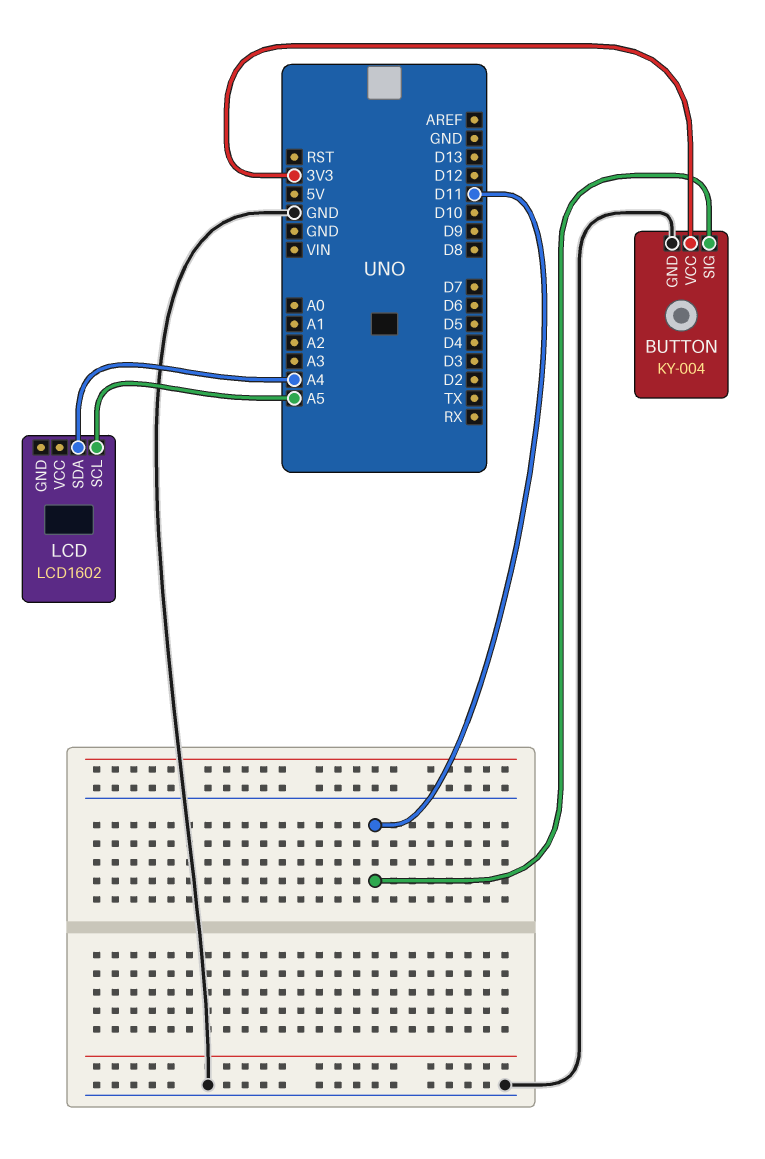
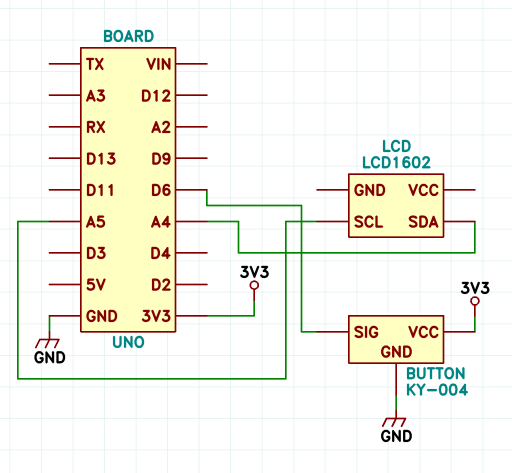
BUTTON pin SIG: D11 -> D6

